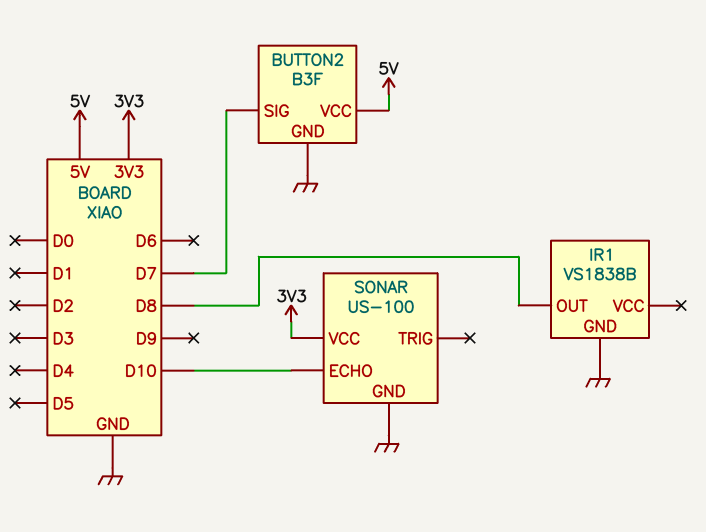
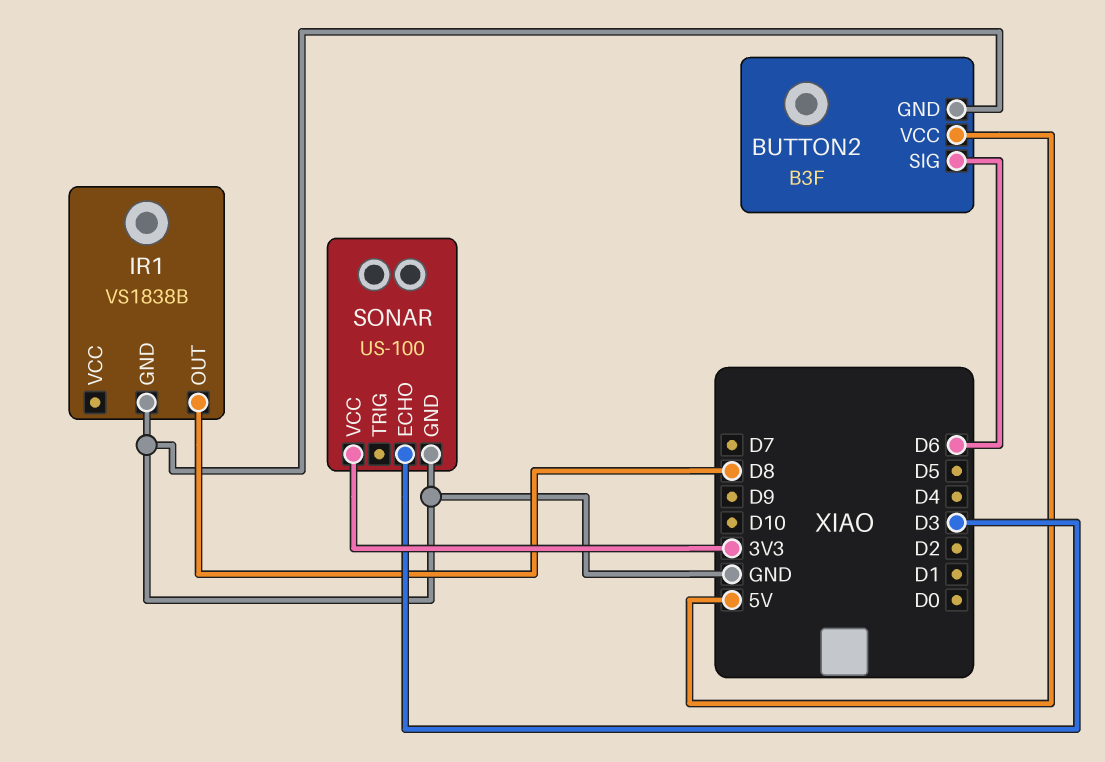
BUTTON2 pin SIG: D7 -> D6
SONAR pin ECHO: D10 -> D3

